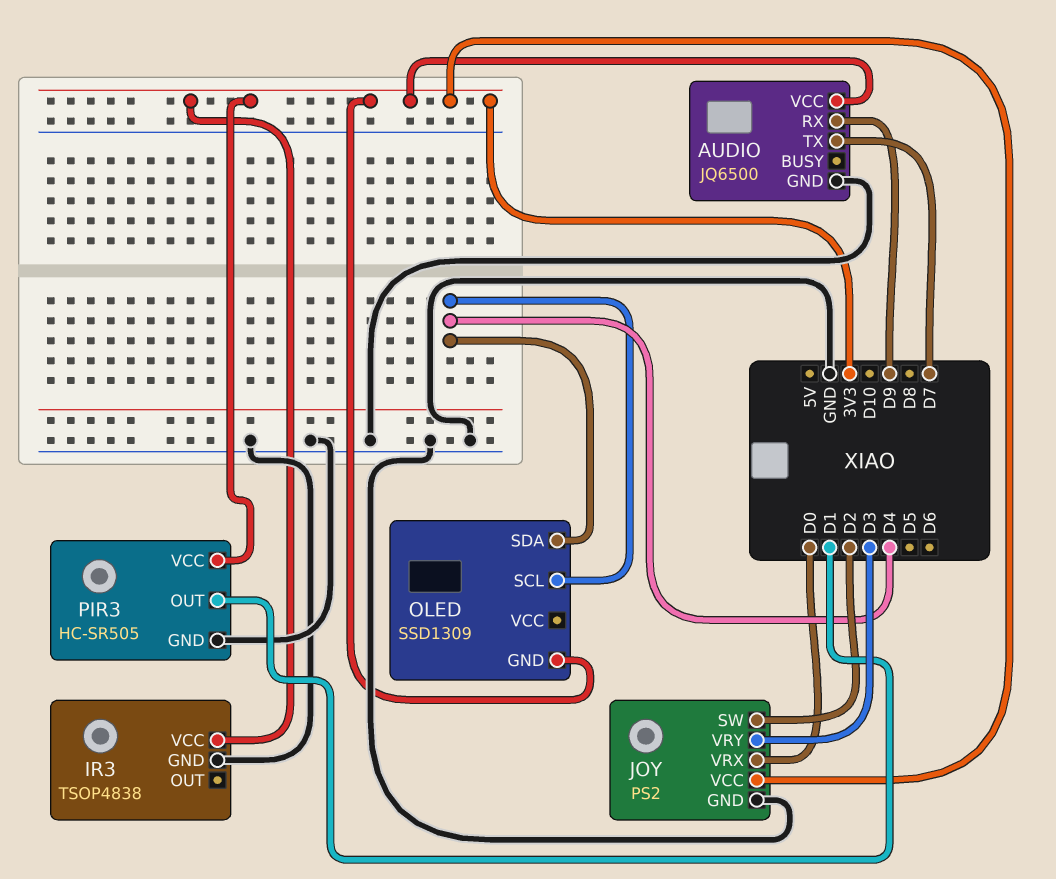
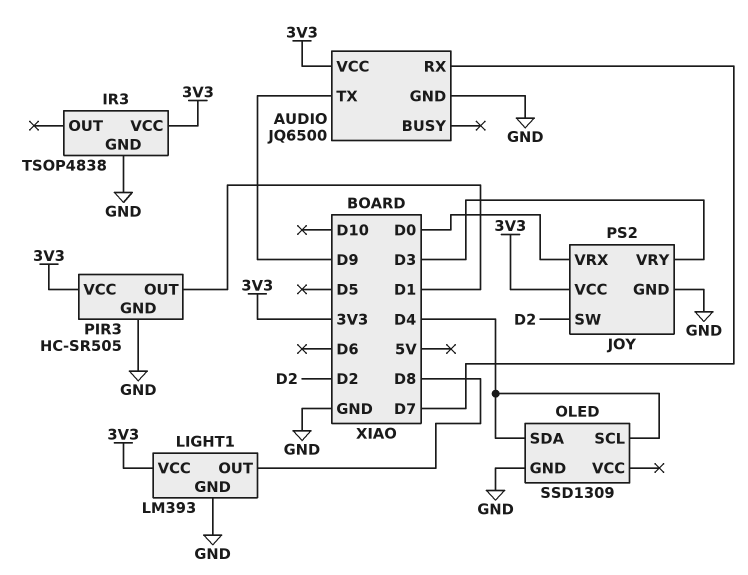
AUDIO pin RX: D9 -> D7
AUDIO pin TX: D7 -> D9
LIGHT1: none -> LM393
LIGHT1 pin GND: none -> GND
LIGHT1 pin OUT: none -> D8
LIGHT1 pin VCC: none -> 3V3
OLED pin GND: 3V3 -> GND

